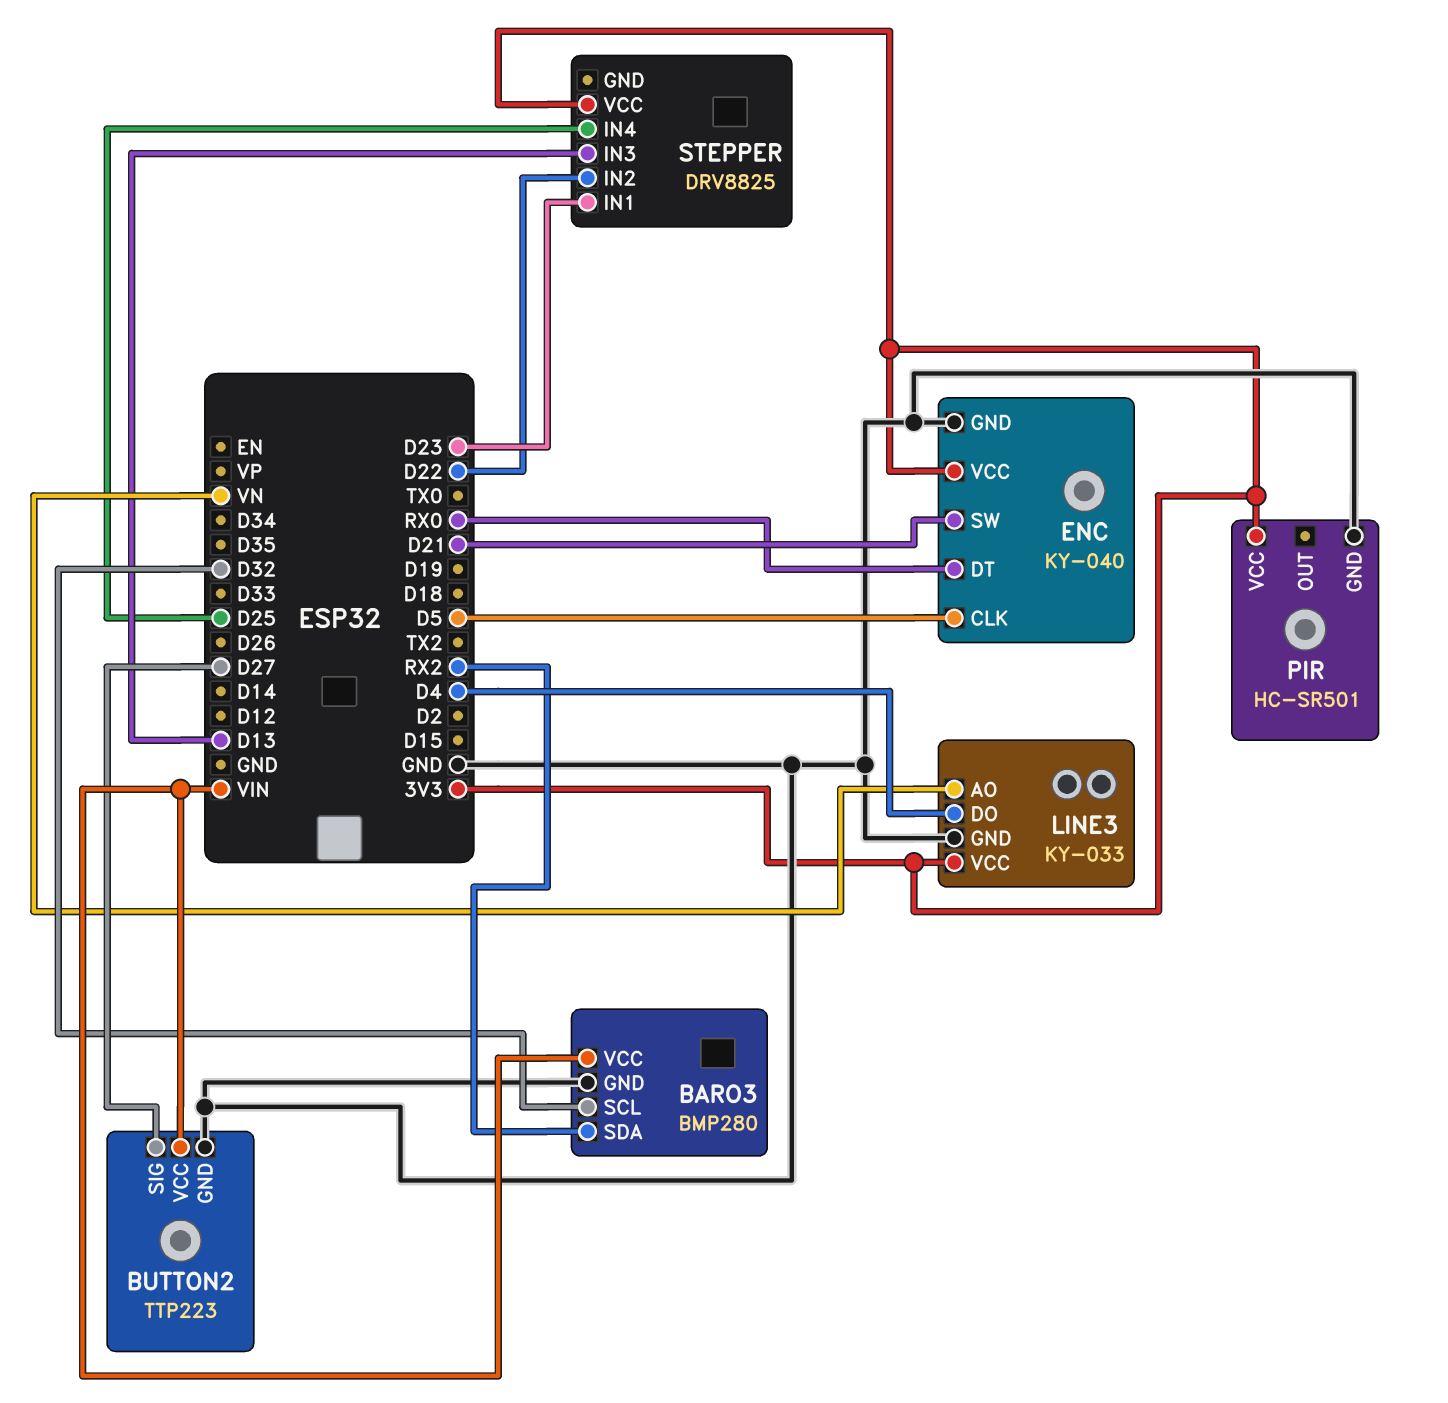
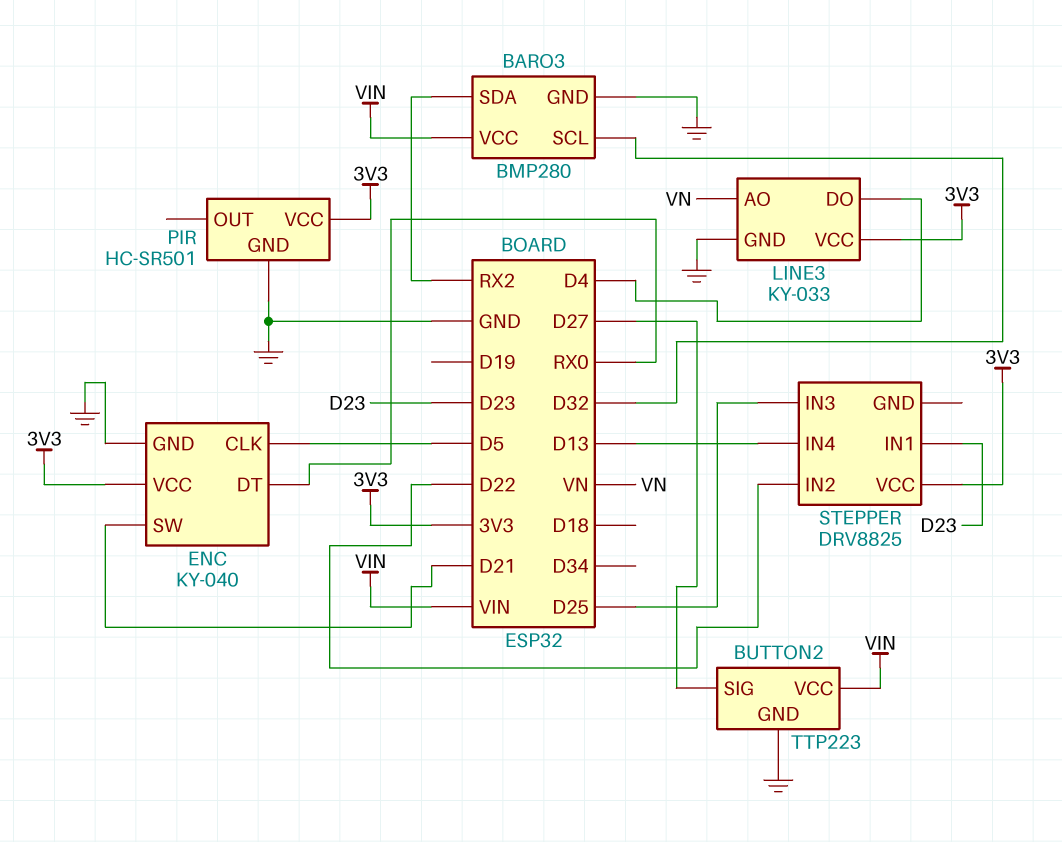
STEPPER pin IN3: D13 -> D25
STEPPER pin IN4: D25 -> D13

